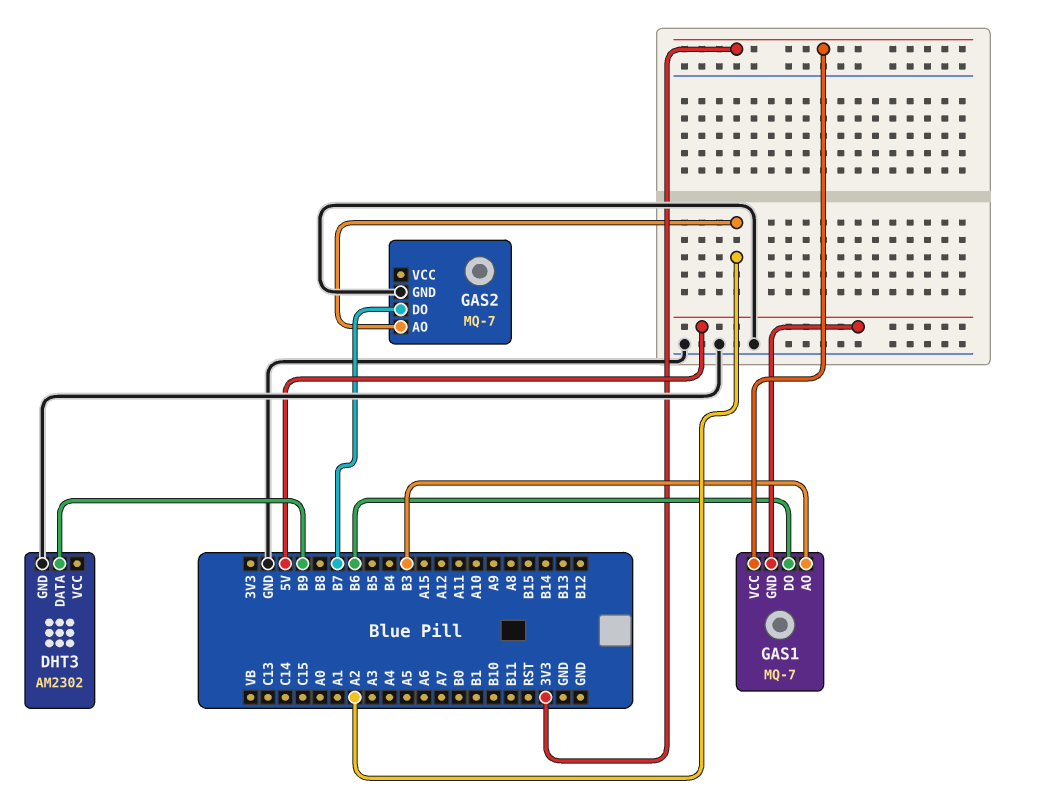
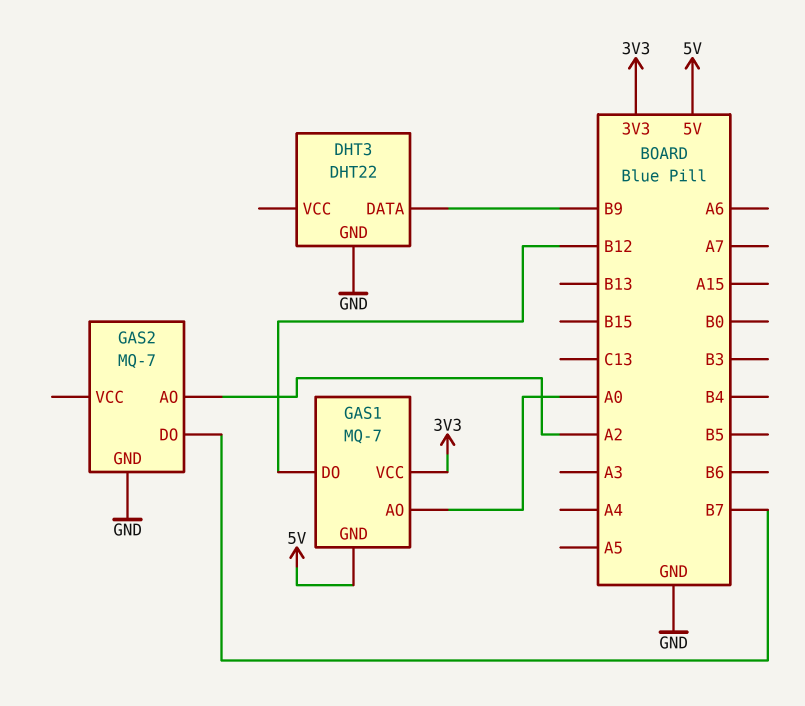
DHT3: AM2302 -> DHT22
GAS1 pin AO: B3 -> A0
GAS1 pin DO: B6 -> B12

